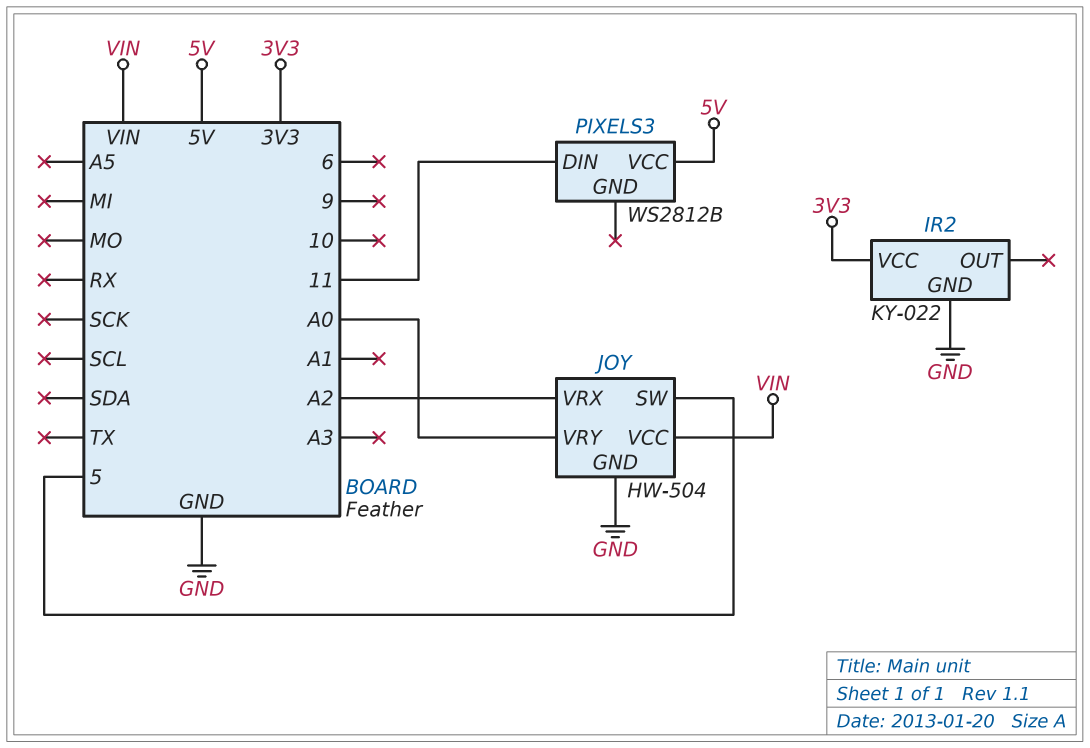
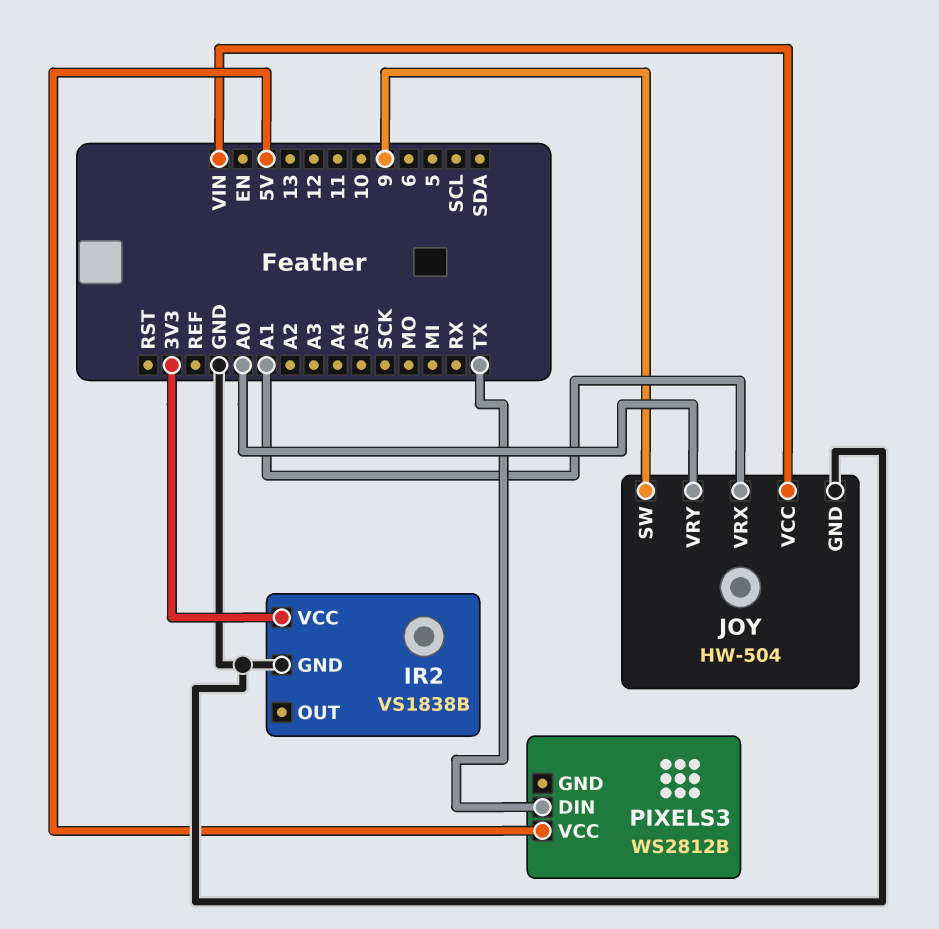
IR2: KY-022 -> VS1838B
JOY pin SW: 5 -> 9
JOY pin VRX: A2 -> A1
PIXELS3 pin DIN: 11 -> TX

